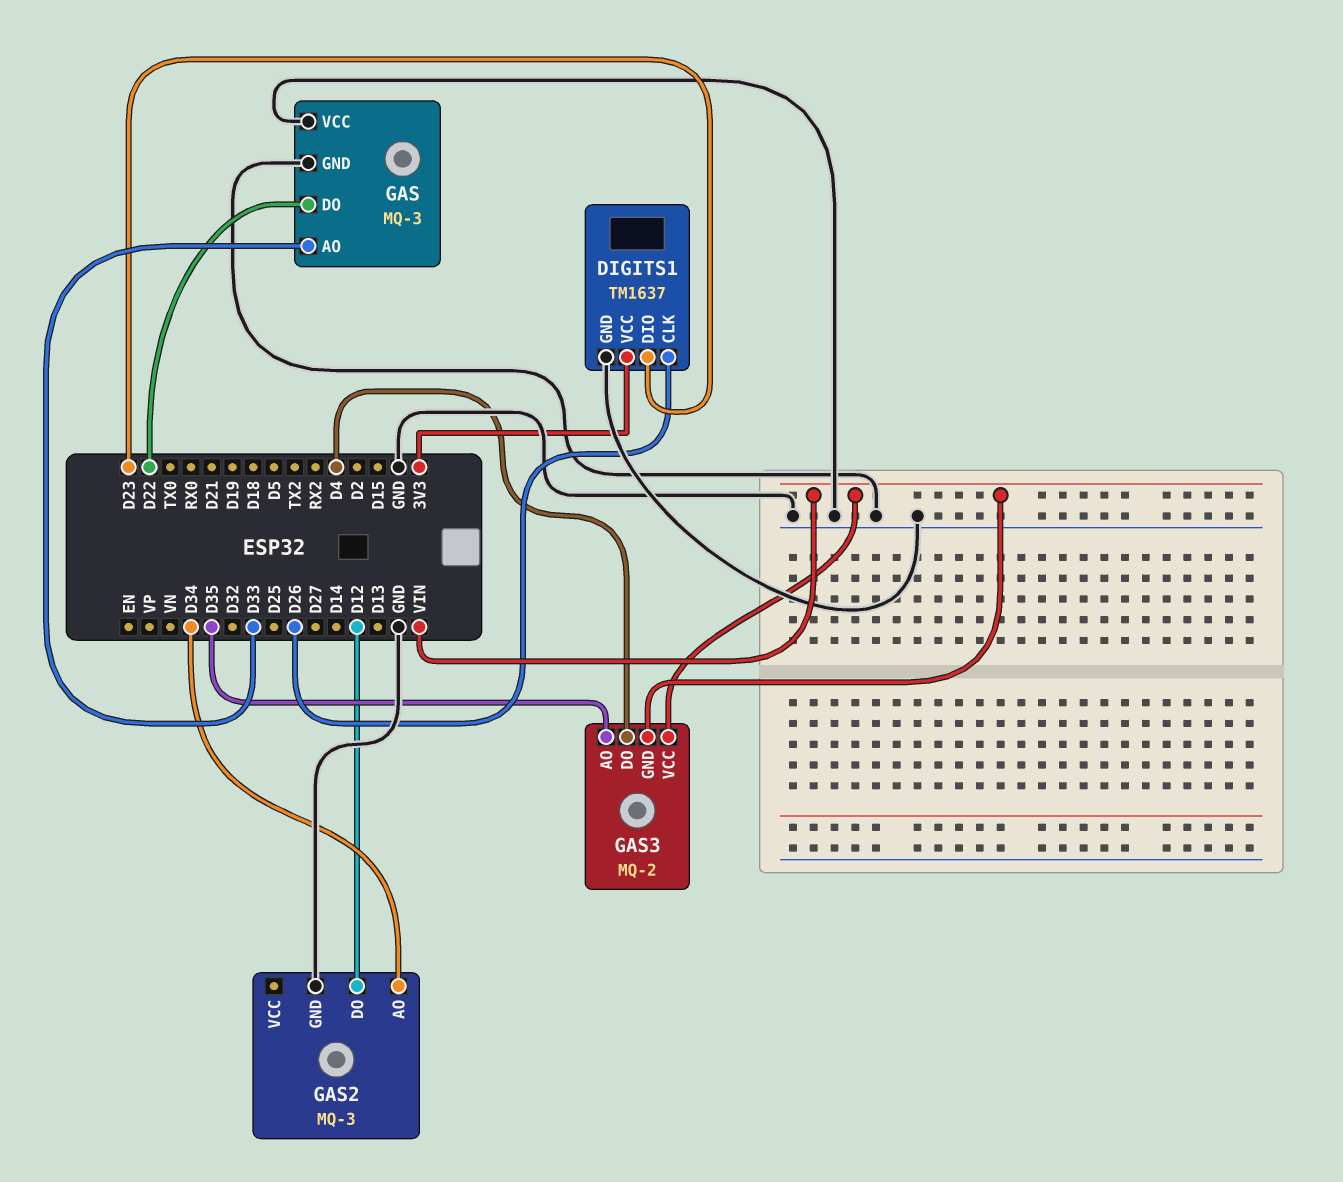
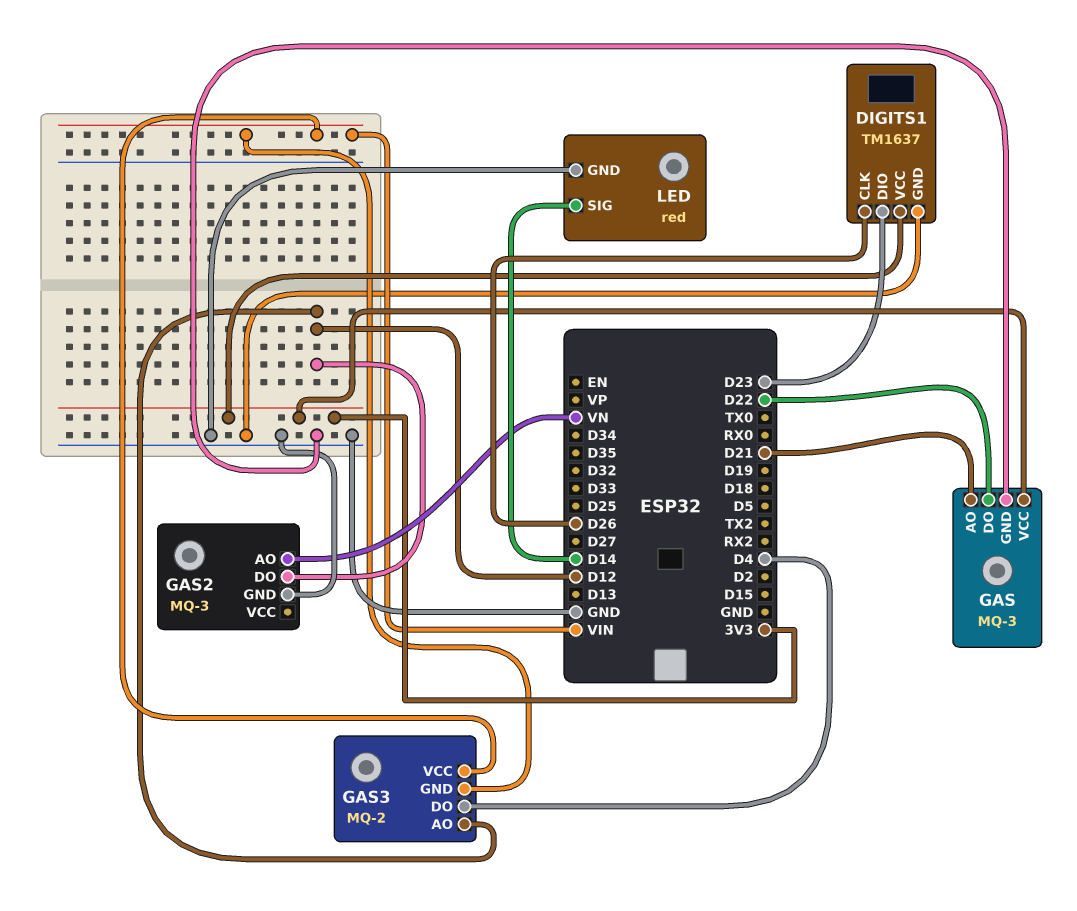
GAS pin AO: D33 -> D21
GAS pin VCC: GND -> 3V3
GAS2 pin AO: D34 -> VN
GAS3 pin AO: D35 -> D12
LED: none -> red
LED pin GND: none -> GND
LED pin SIG: none -> D14

